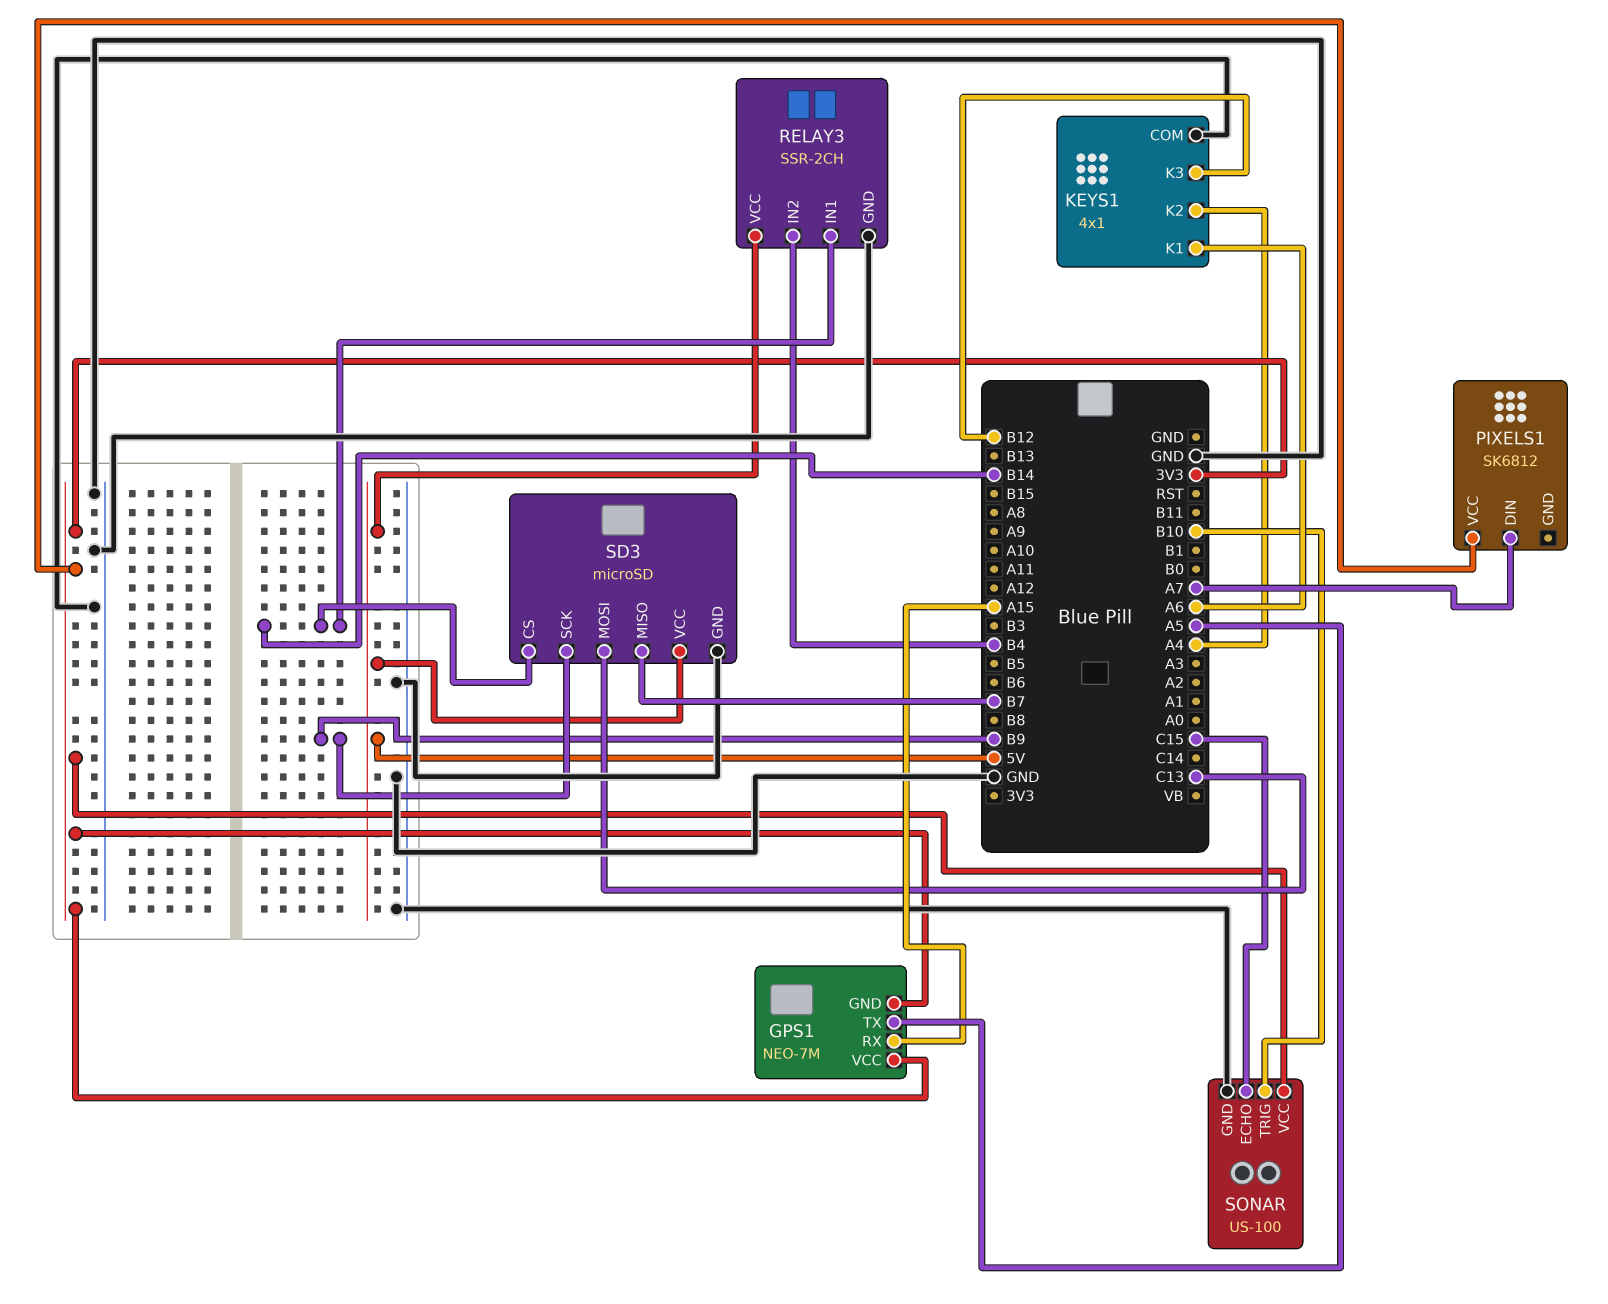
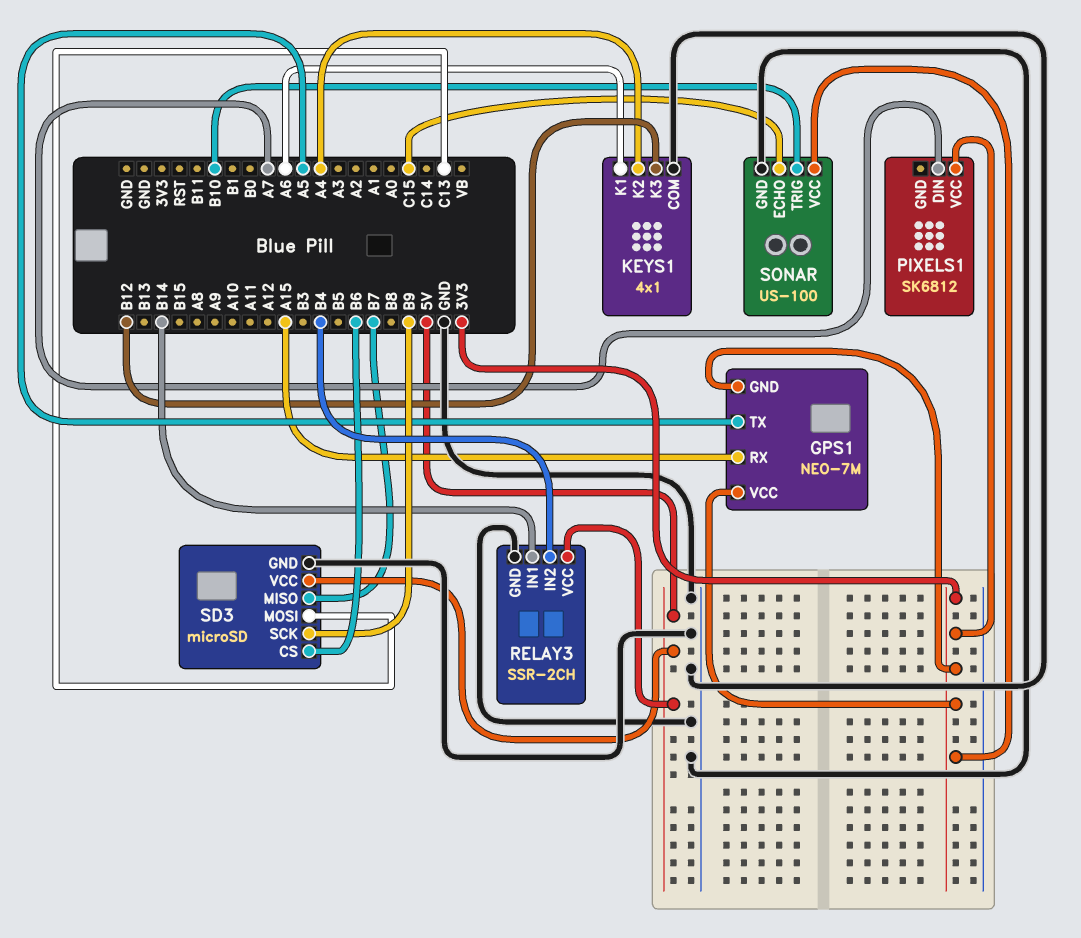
SD3 pin CS: B14 -> B6

